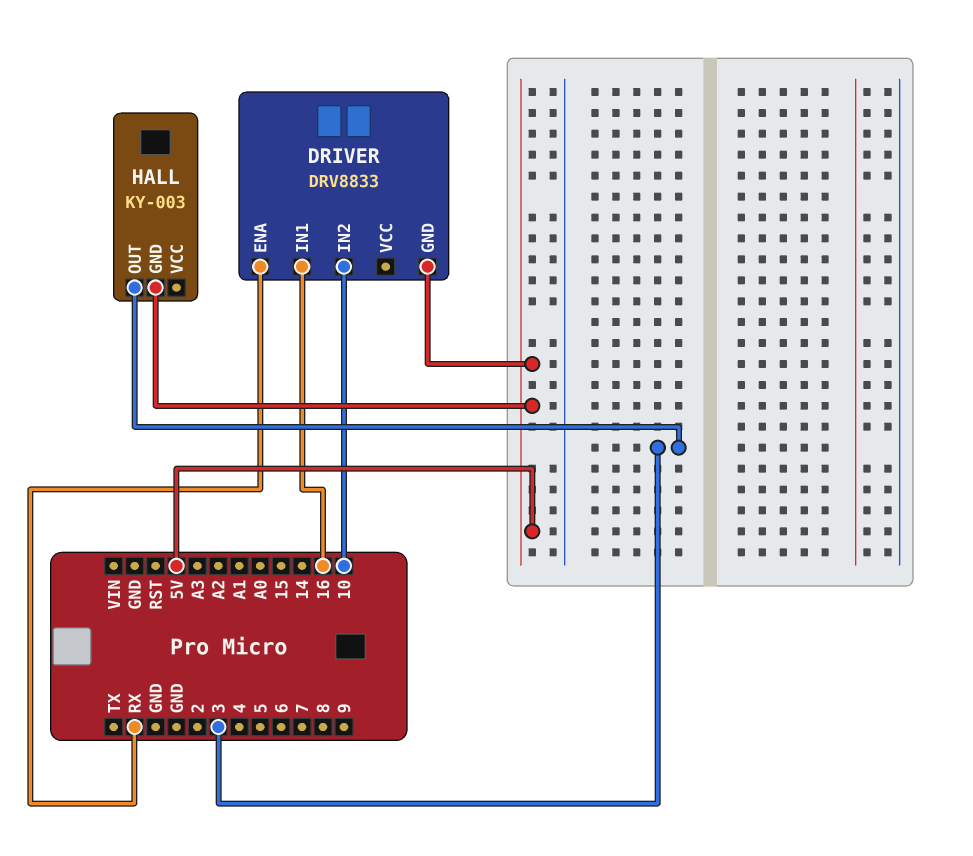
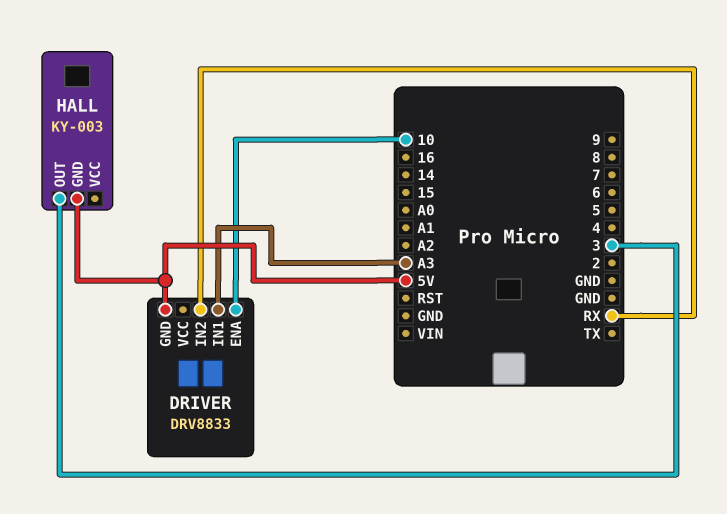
DRIVER pin ENA: RX -> 10
DRIVER pin IN1: 16 -> A3
DRIVER pin IN2: 10 -> RX

